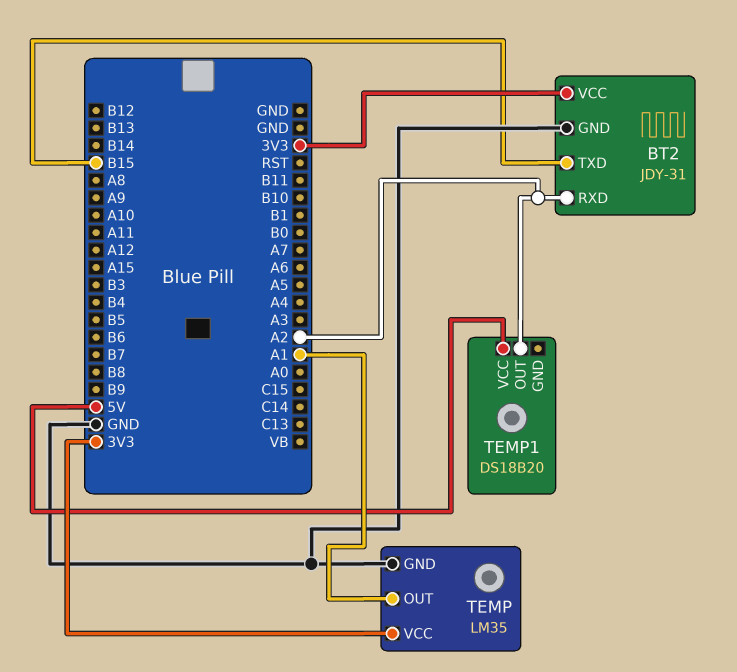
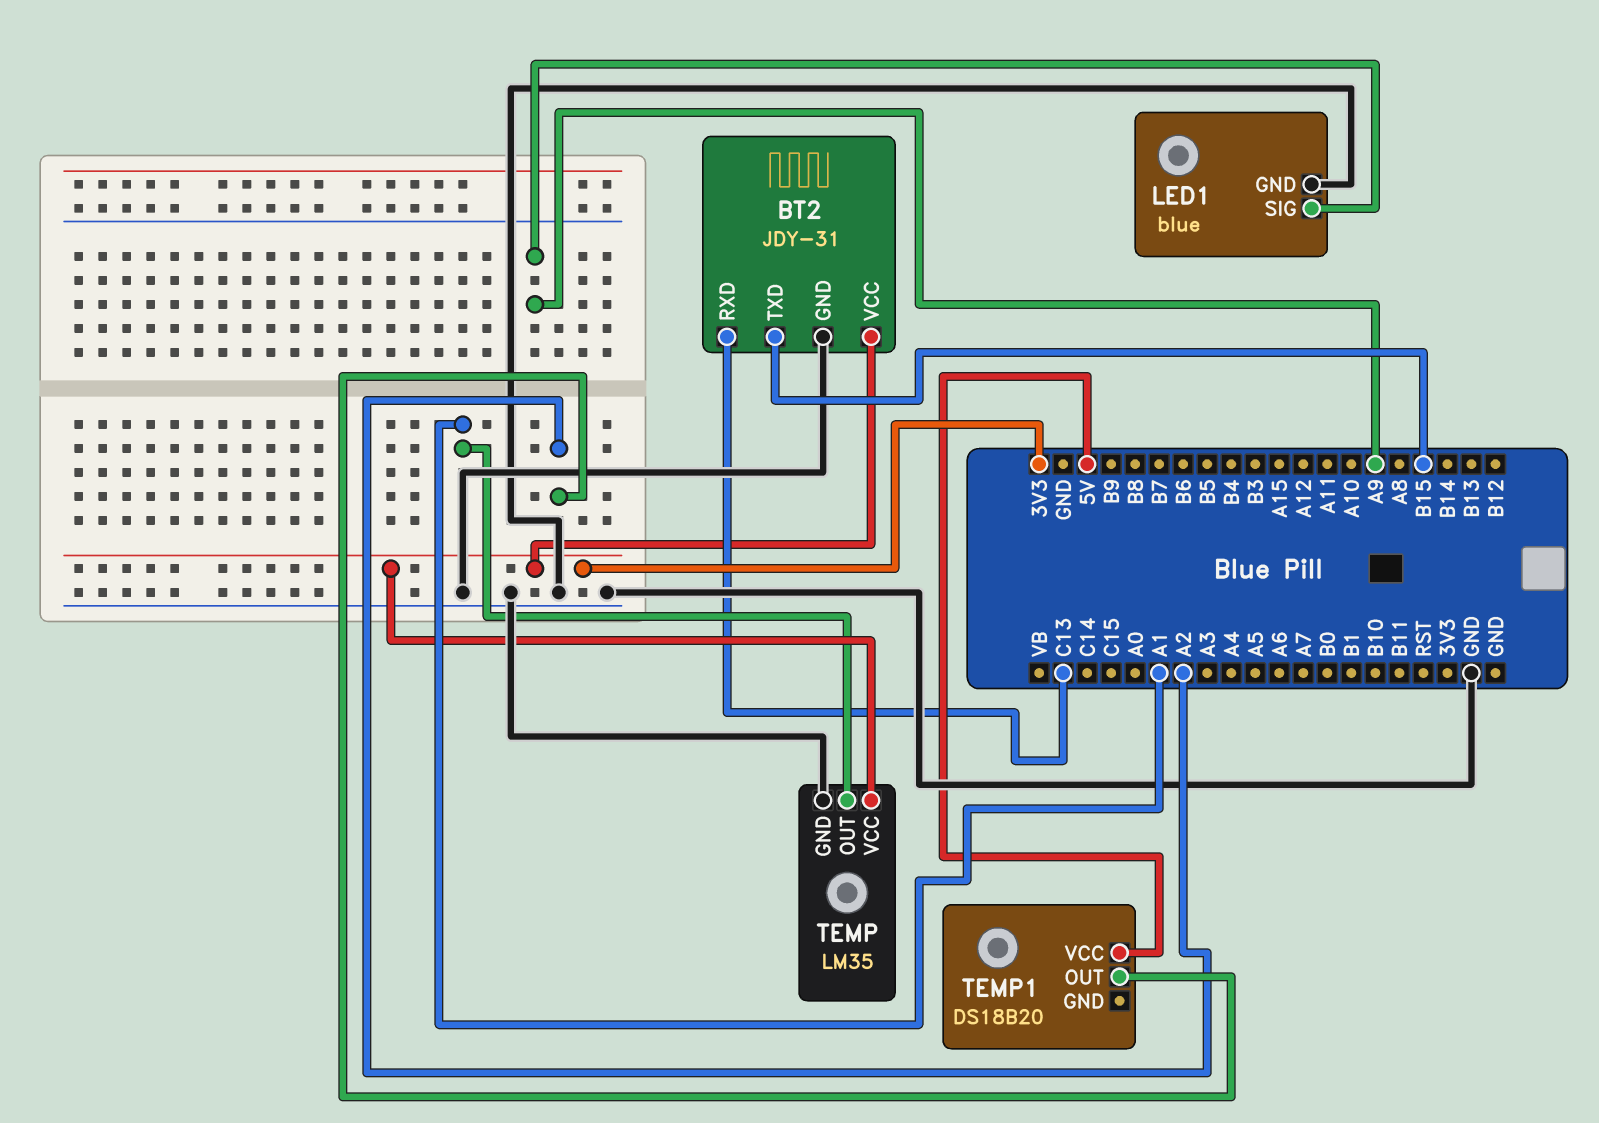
BT2 pin RXD: A2 -> C13
LED1: none -> blue
LED1 pin GND: none -> GND
LED1 pin SIG: none -> A9

